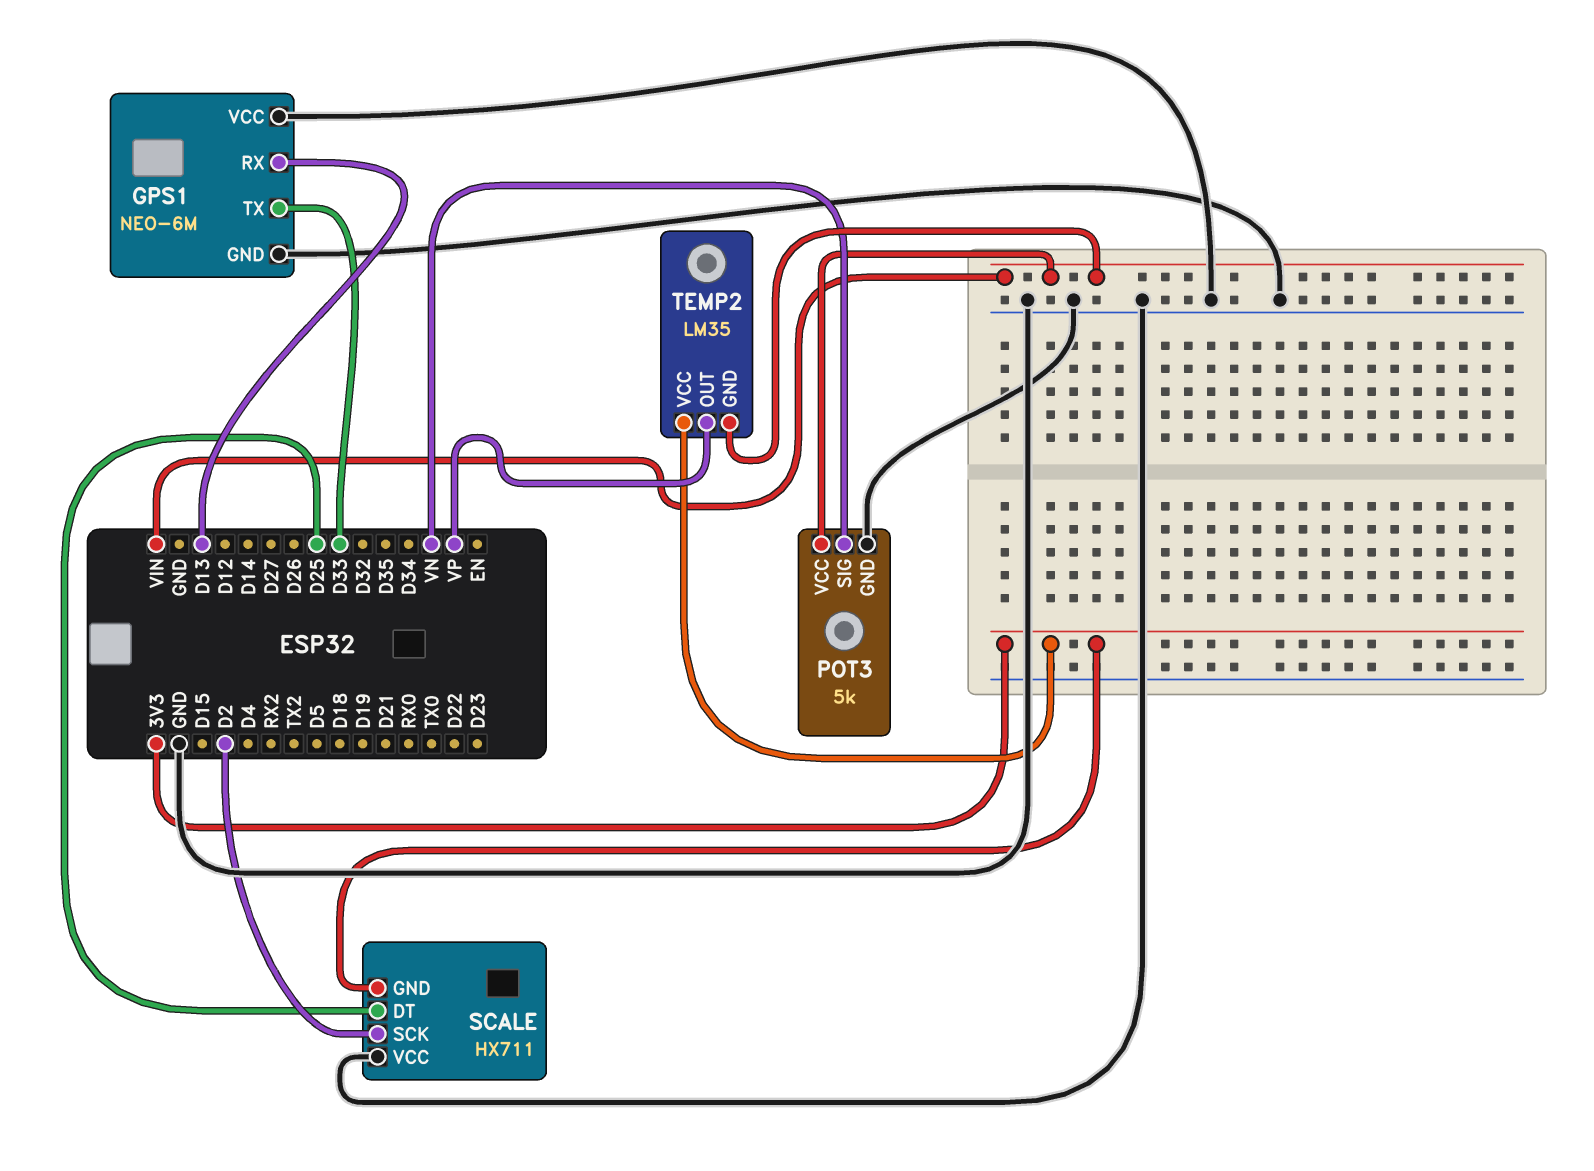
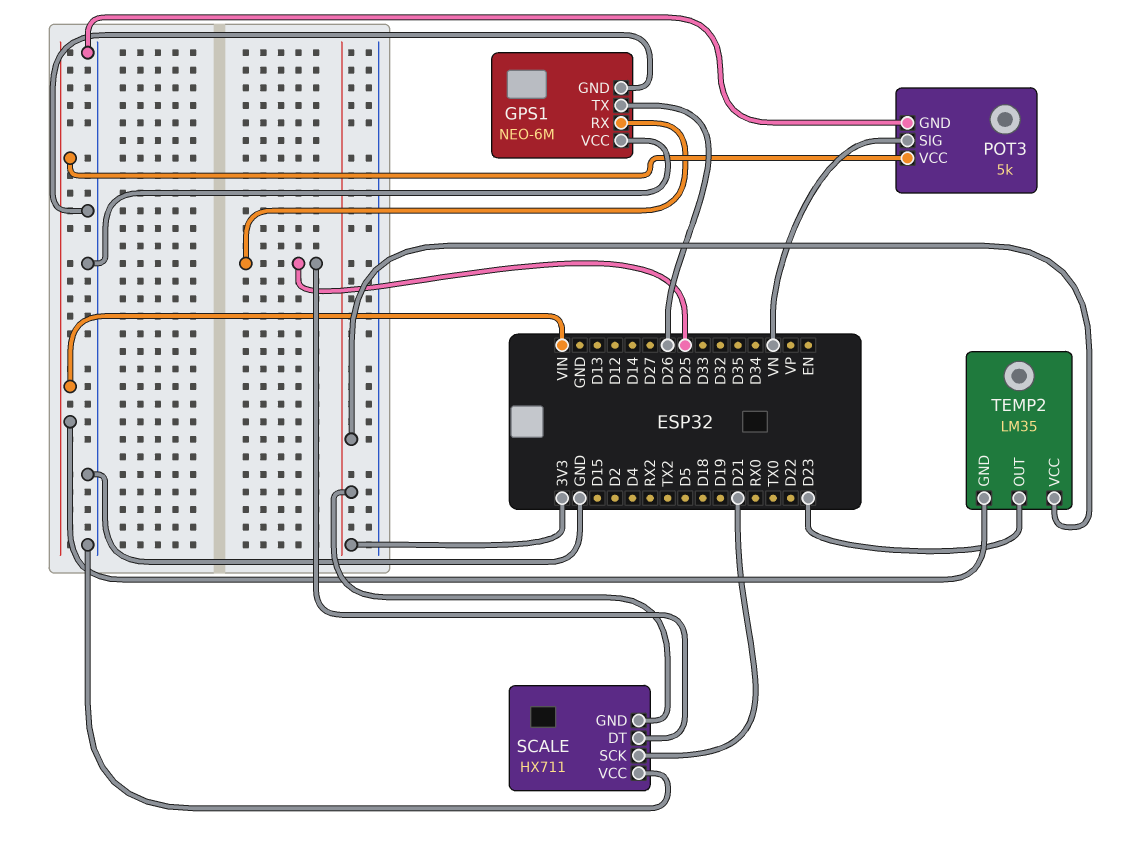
GPS1 pin RX: D13 -> D25
GPS1 pin TX: D33 -> D26
SCALE pin SCK: D2 -> D21
TEMP2 pin OUT: VP -> D23

